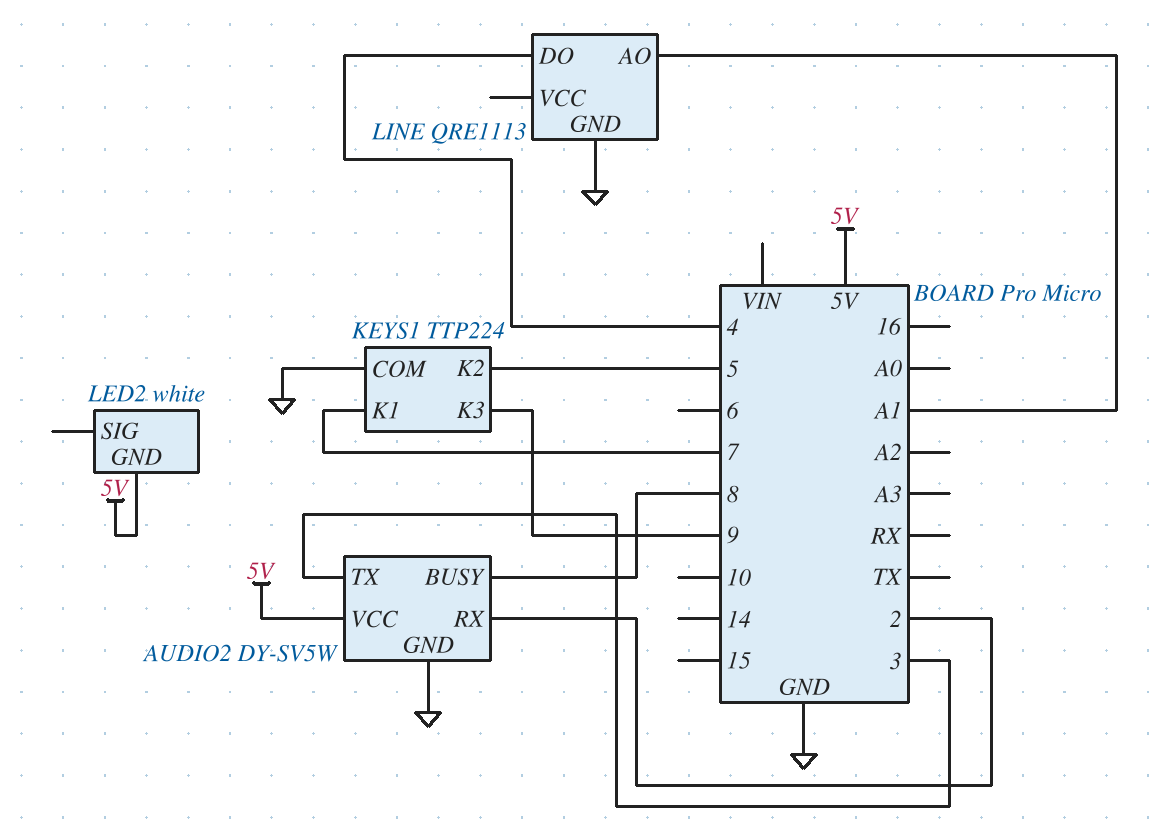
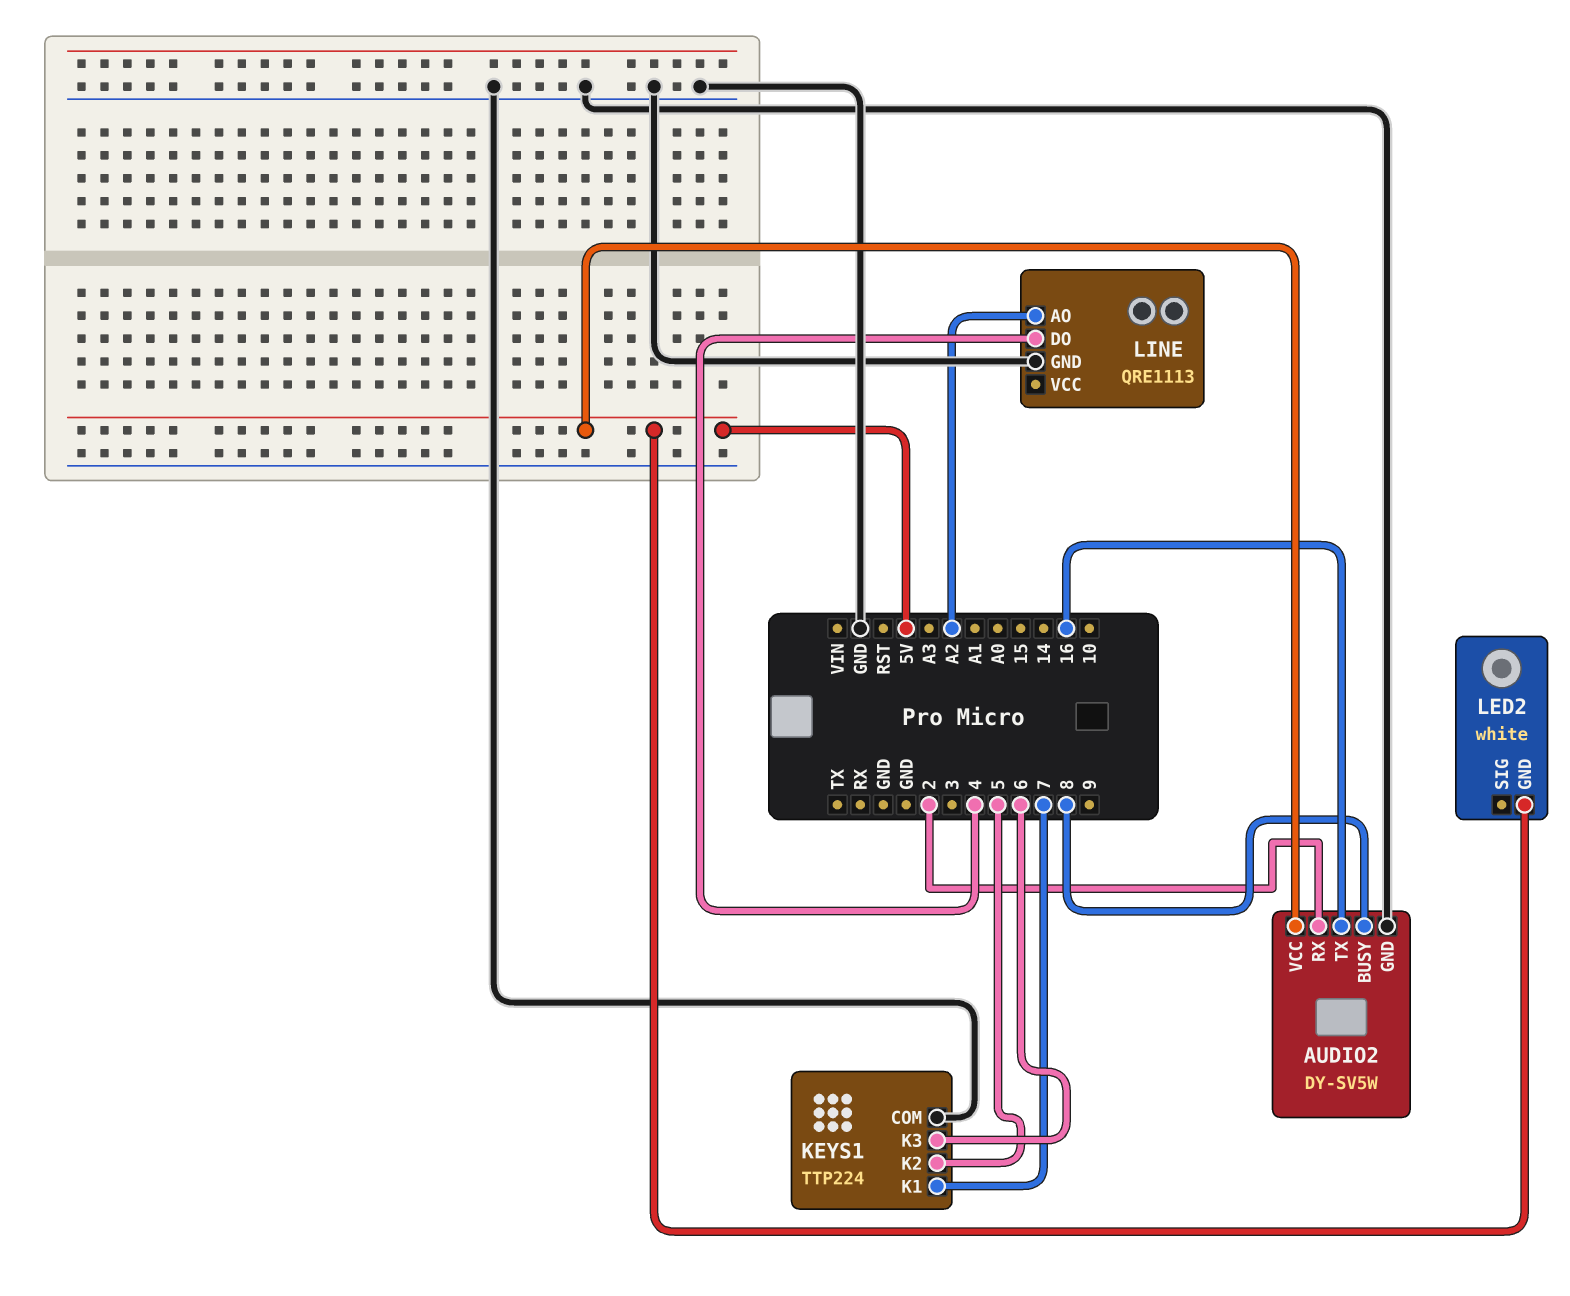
AUDIO2 pin TX: 3 -> 16
KEYS1 pin K3: 9 -> 6
LINE pin AO: A1 -> A2

